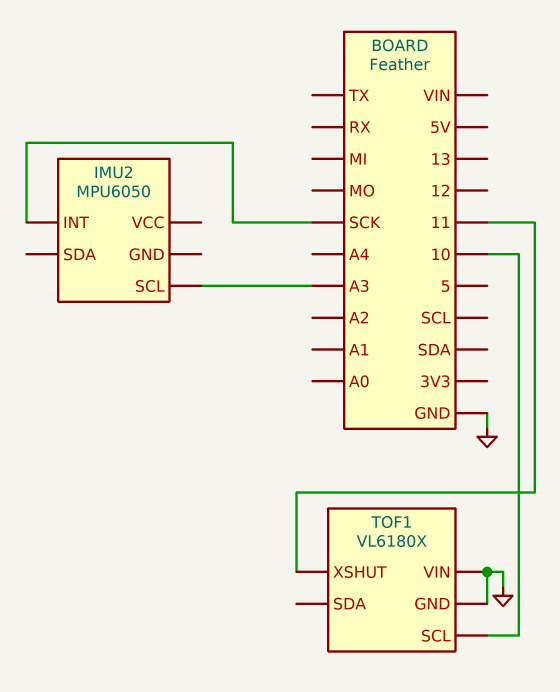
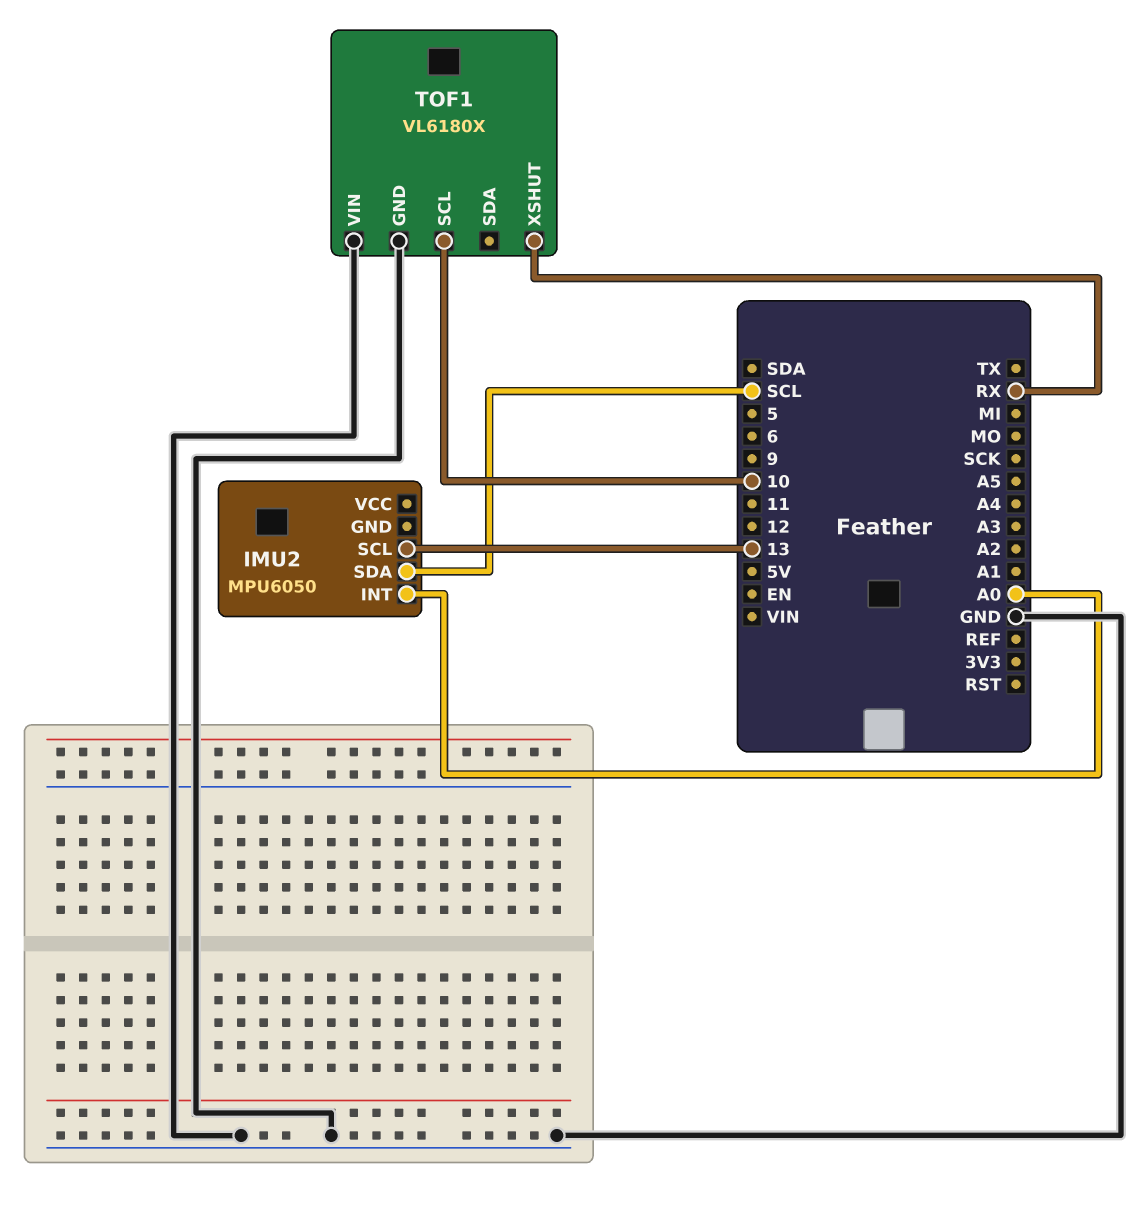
IMU2 pin INT: SCK -> A0
IMU2 pin SCL: A3 -> 13
IMU2 pin SDA: none -> SCL
TOF1 pin XSHUT: 11 -> RX

